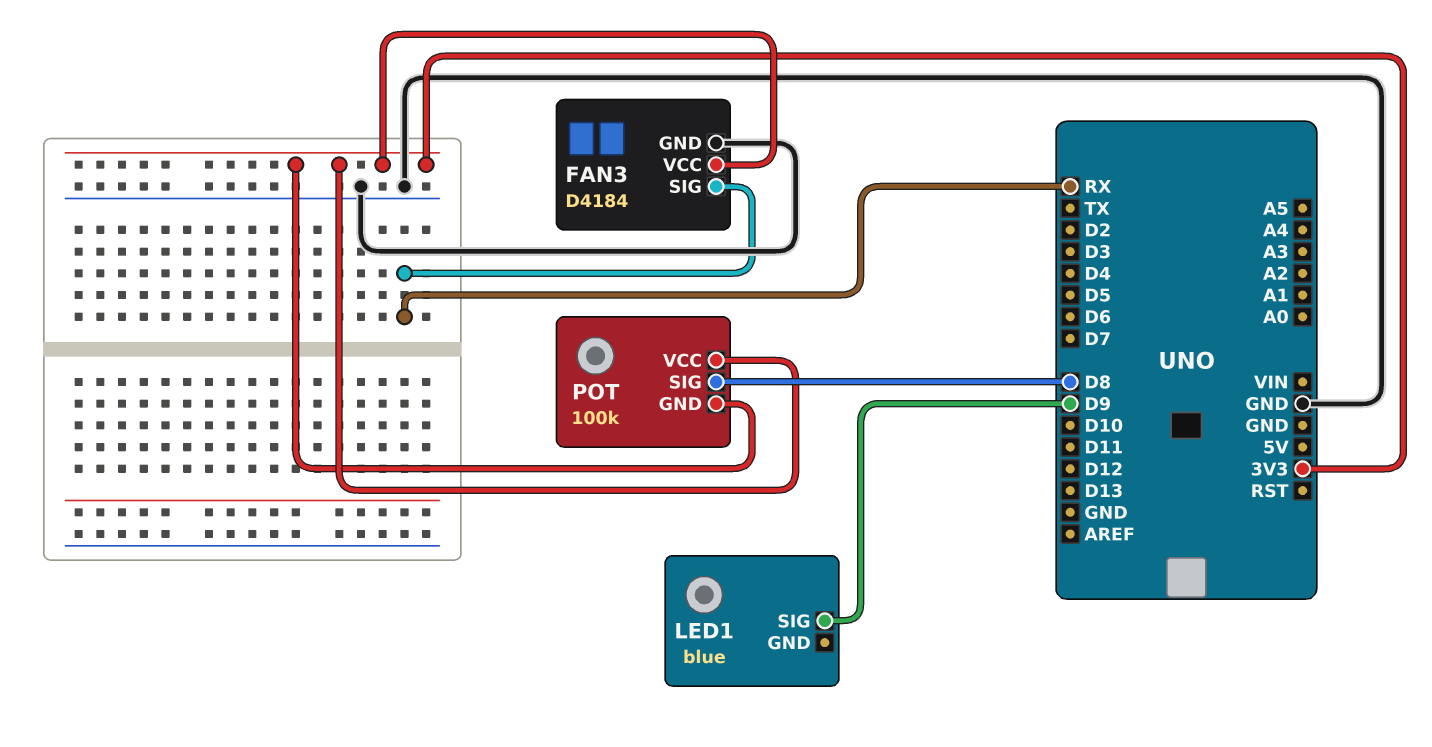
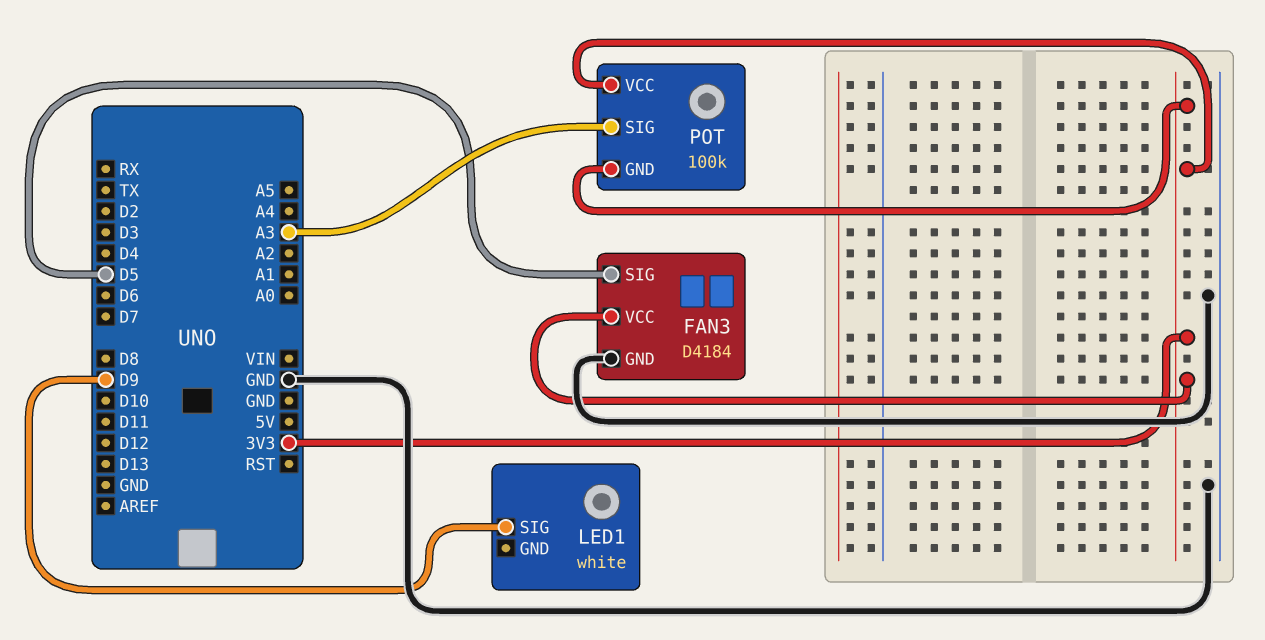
FAN3 pin SIG: RX -> D5
LED1: blue -> white
POT pin SIG: D8 -> A3

